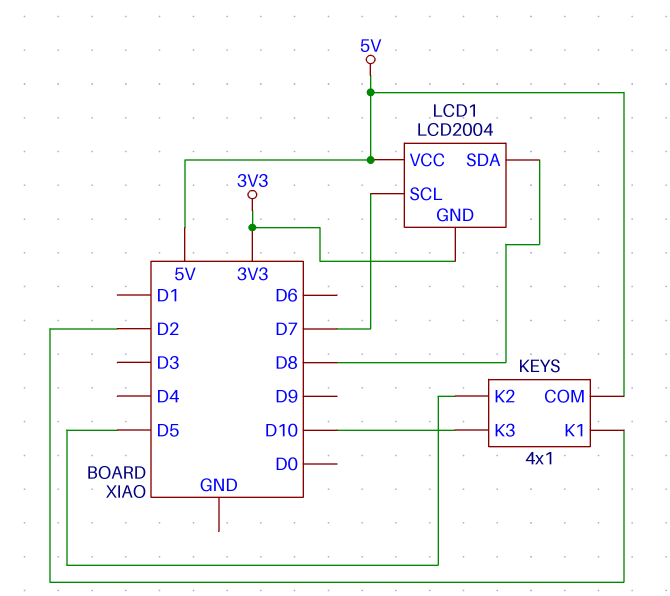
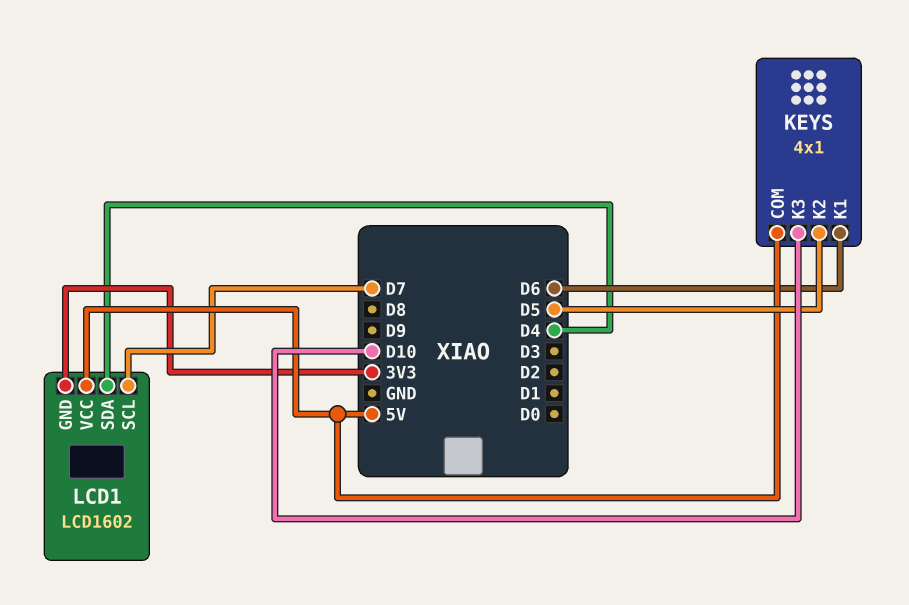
KEYS pin K1: D2 -> D6
LCD1: LCD2004 -> LCD1602
LCD1 pin SDA: D8 -> D4

